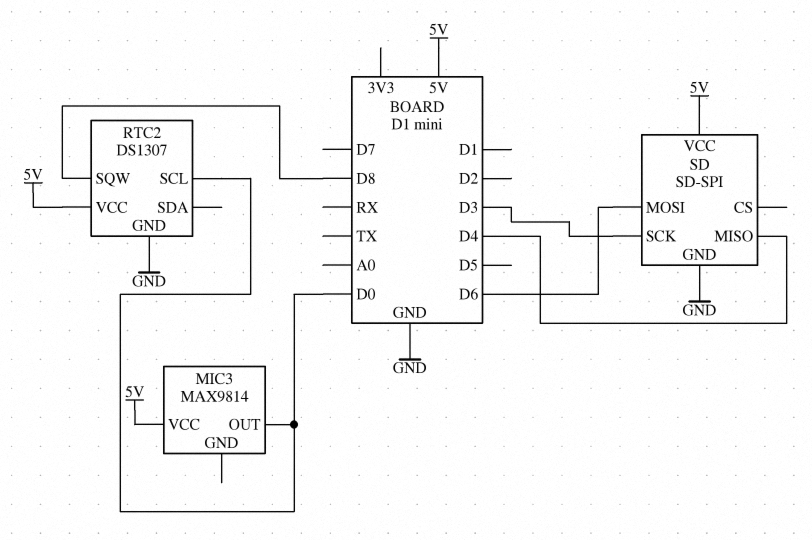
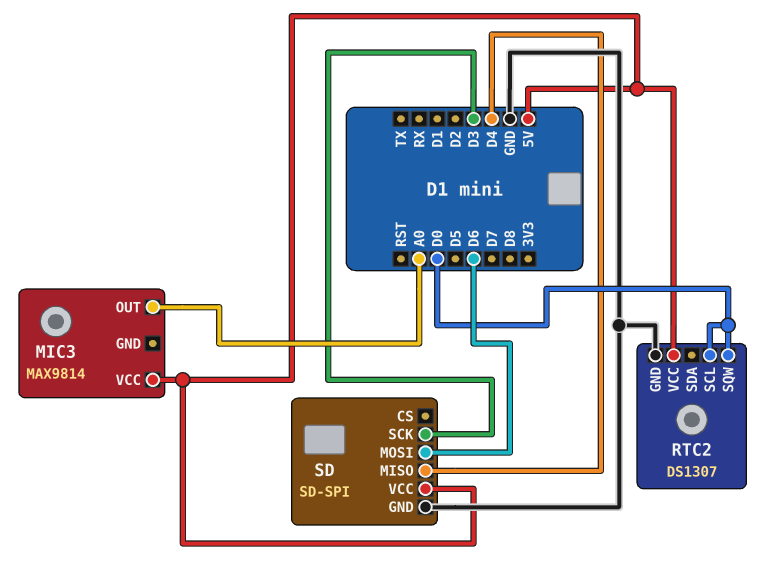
MIC3 pin OUT: D0 -> A0
RTC2 pin SQW: D8 -> D0

